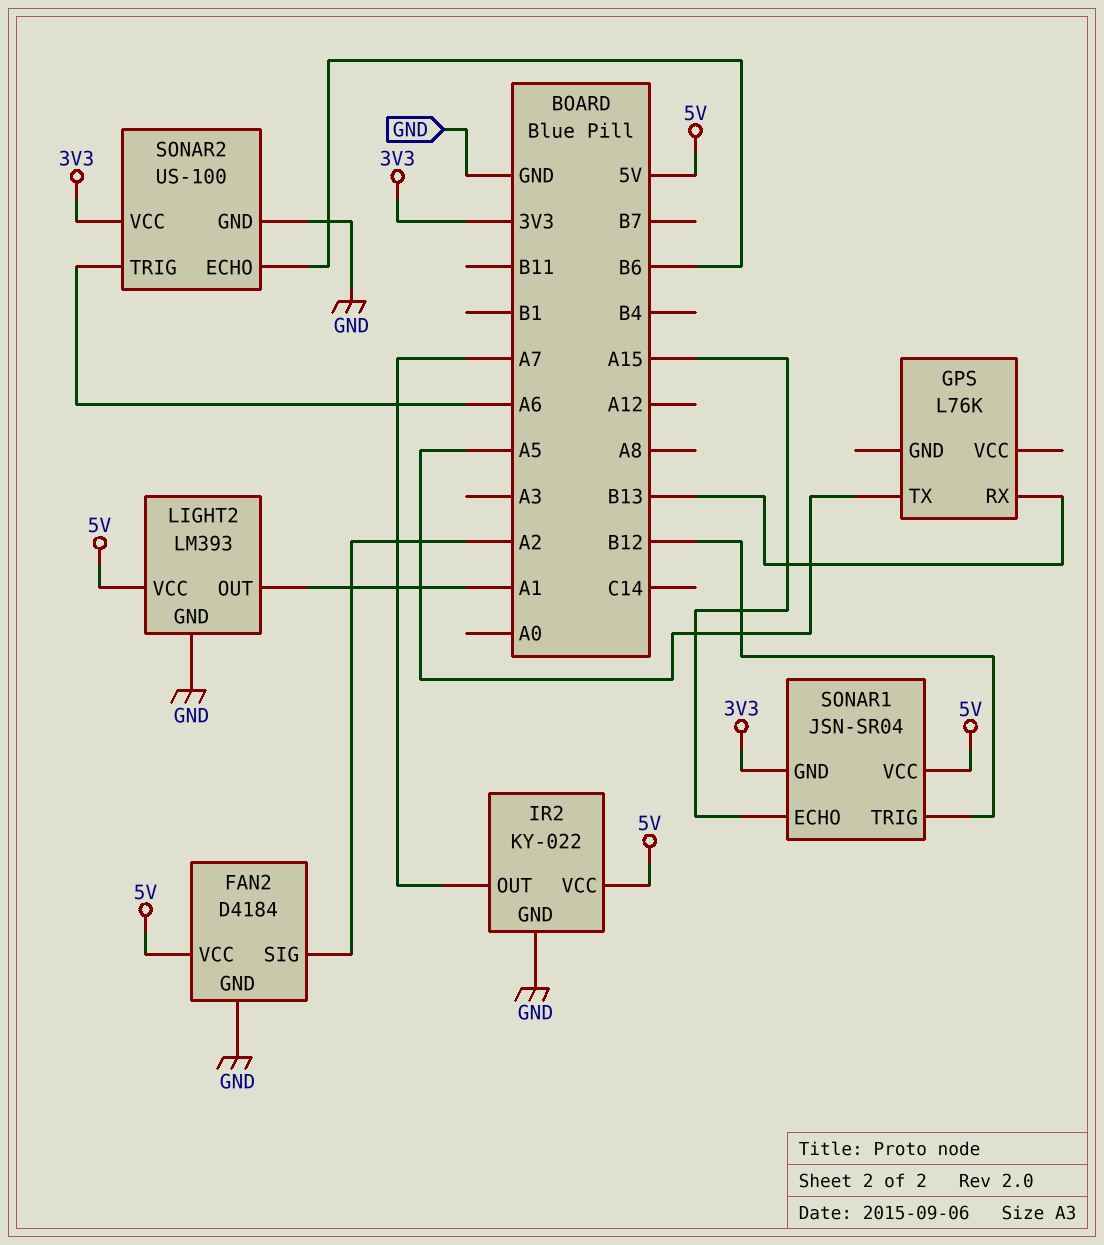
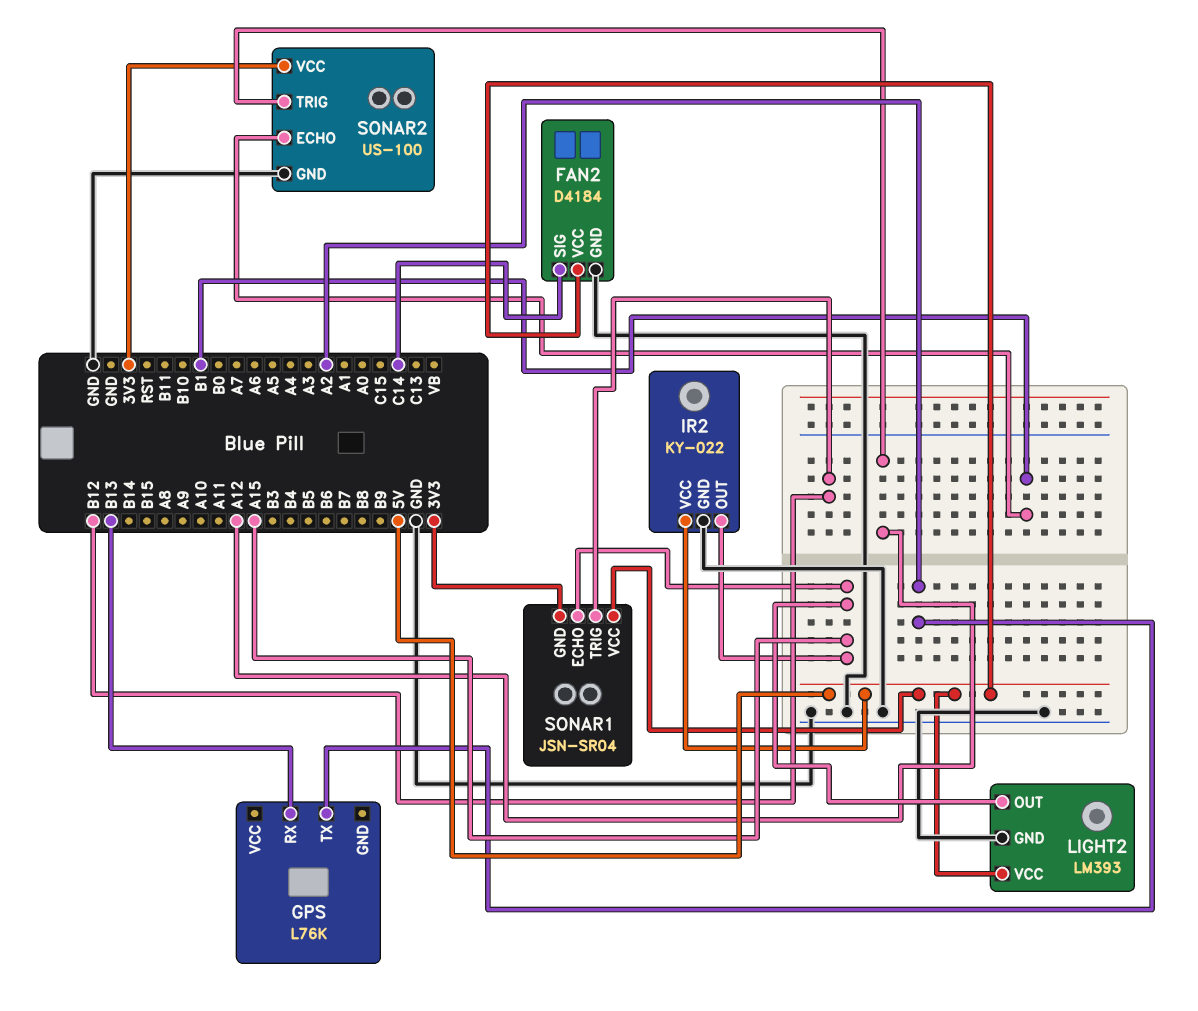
FAN2 pin SIG: A2 -> C14
GPS pin TX: A5 -> A2
IR2 pin OUT: A7 -> A15
LIGHT2 pin OUT: A1 -> A15
SONAR2 pin ECHO: B6 -> B1
SONAR2 pin TRIG: A6 -> A12

